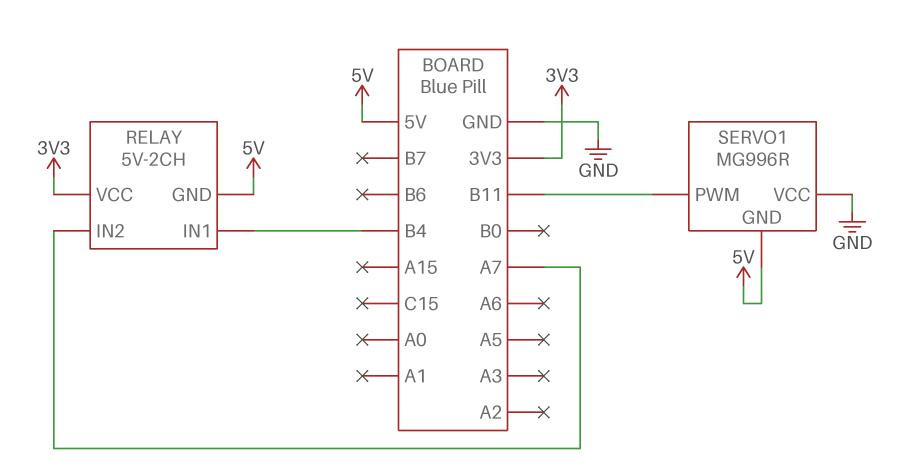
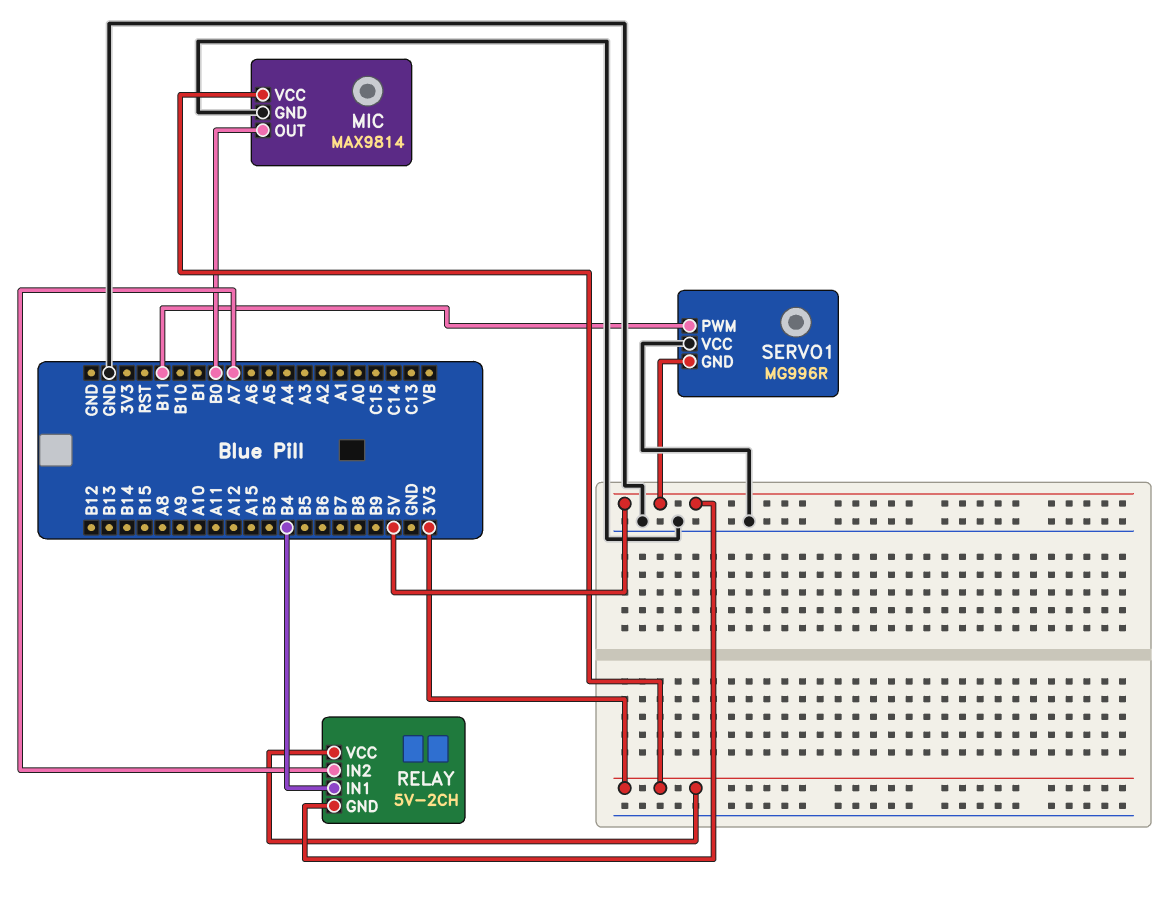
MIC: none -> MAX9814
MIC pin GND: none -> GND
MIC pin OUT: none -> B0
MIC pin VCC: none -> 3V3

